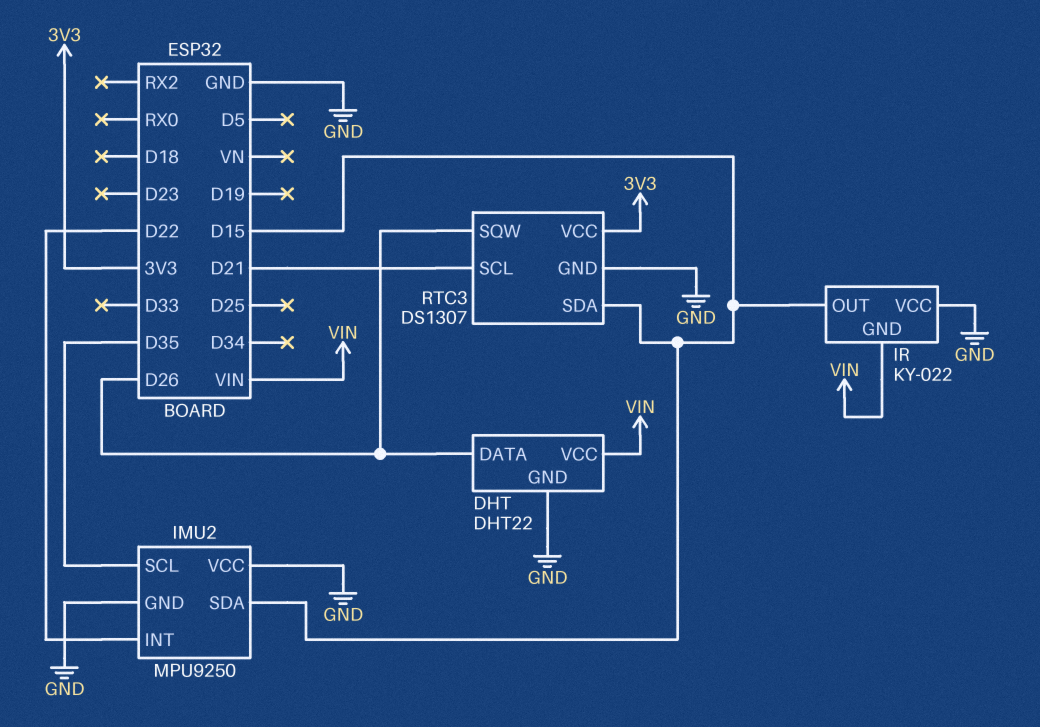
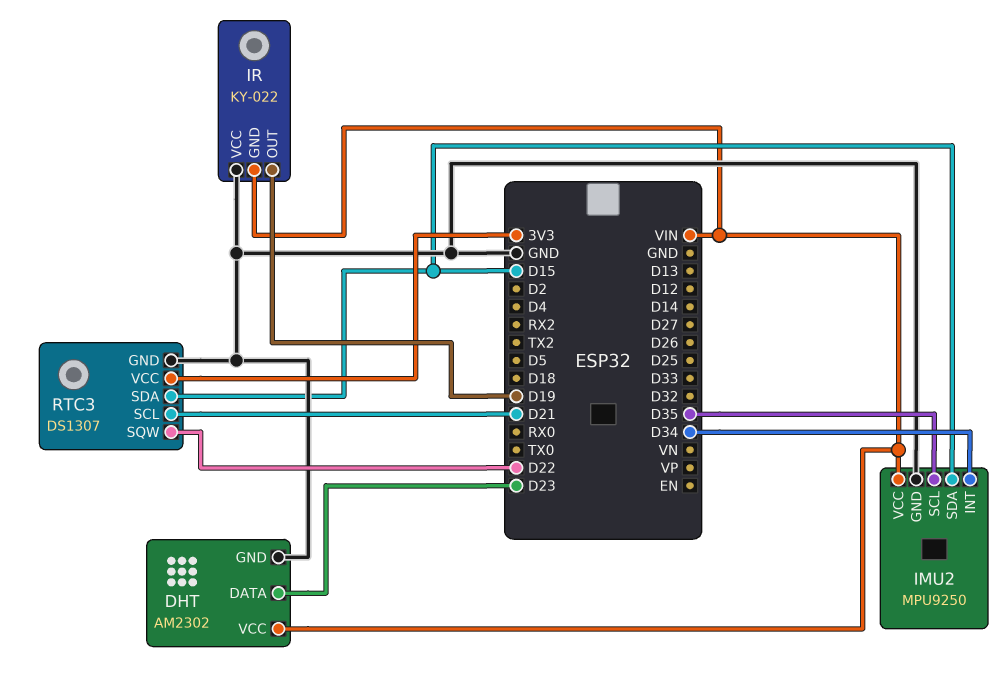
DHT: DHT22 -> AM2302
DHT pin DATA: D26 -> D23
IMU2 pin INT: D22 -> D34
IMU2 pin VCC: GND -> VIN
IR pin OUT: D15 -> D19
RTC3 pin SQW: D26 -> D22

